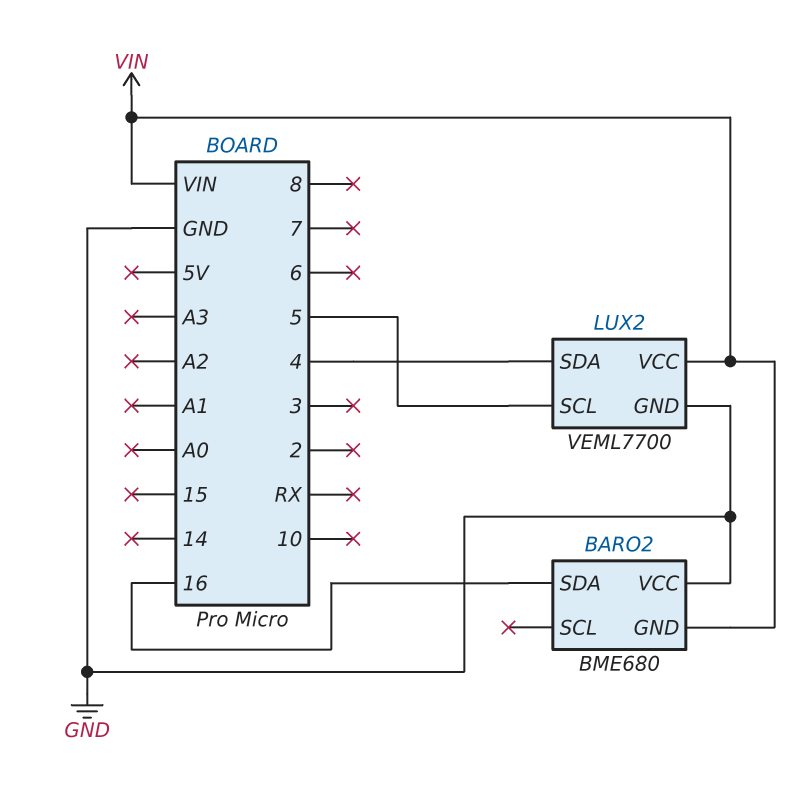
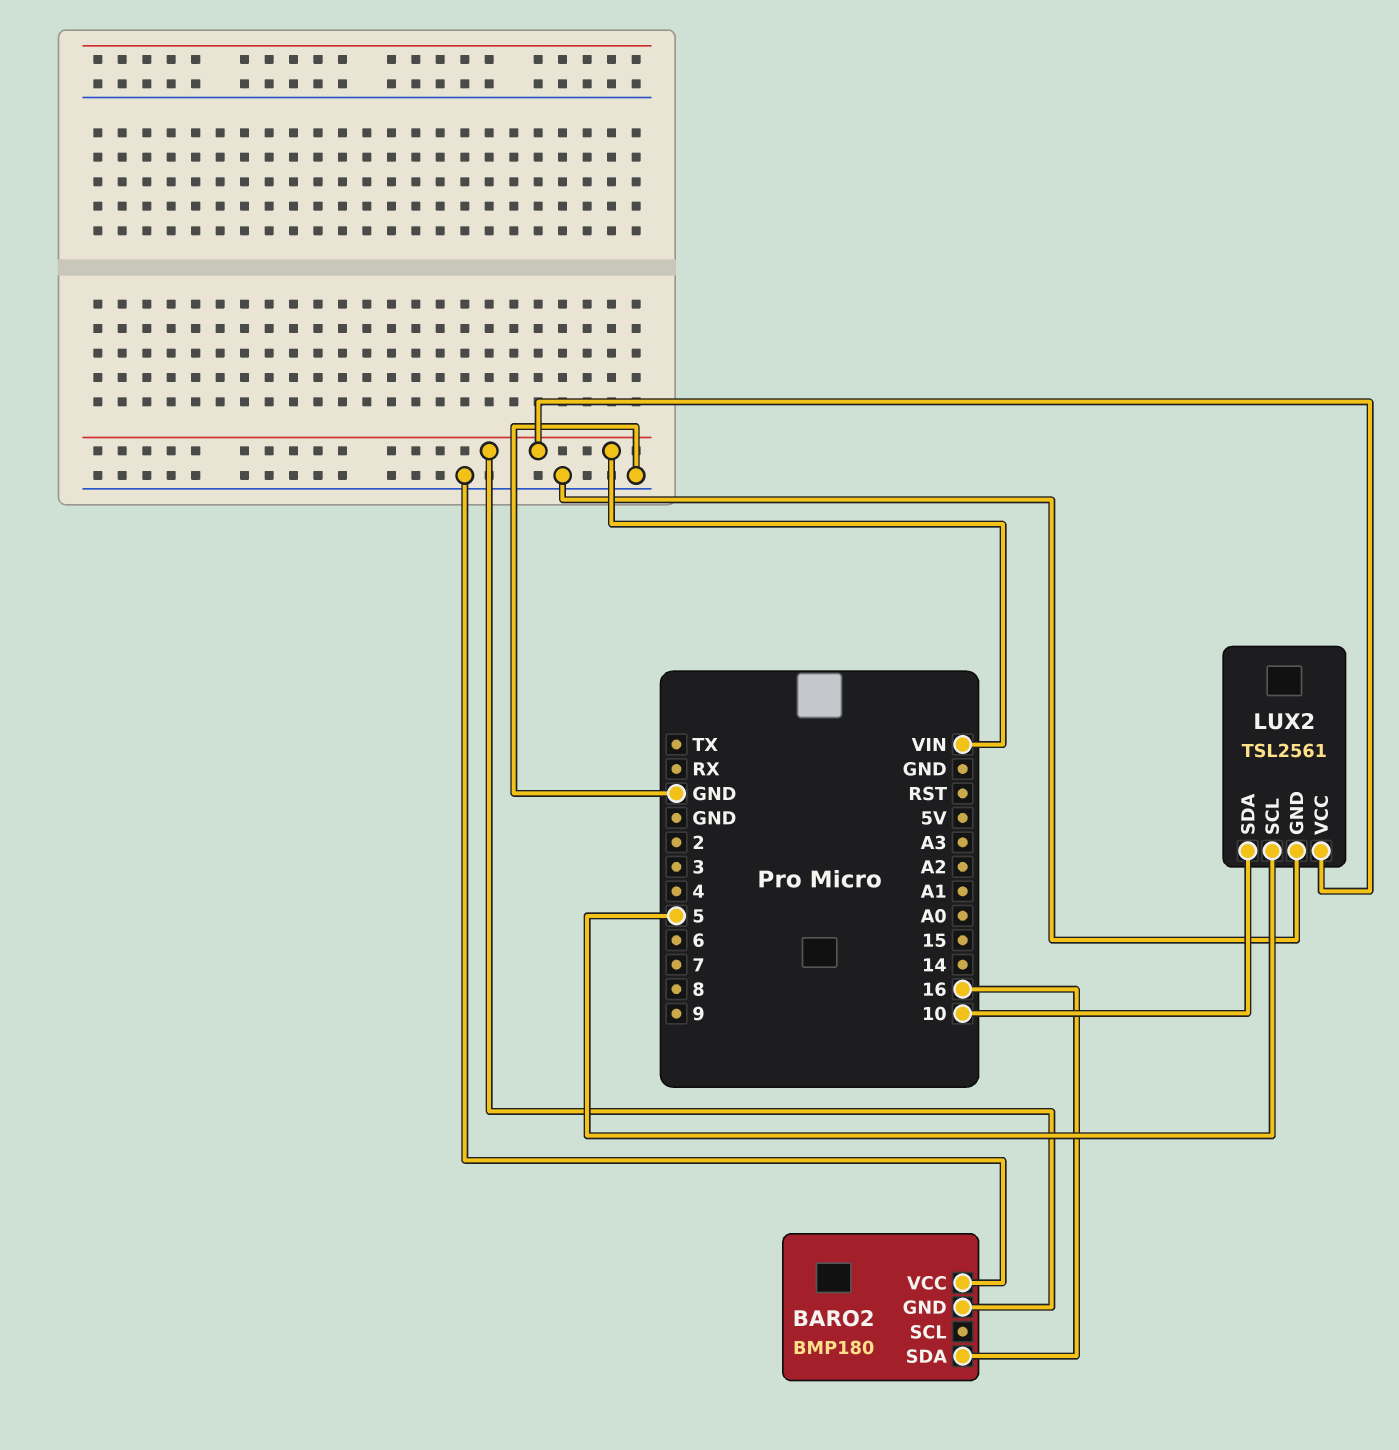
BARO2: BME680 -> BMP180
LUX2: VEML7700 -> TSL2561
LUX2 pin SDA: 4 -> 10

